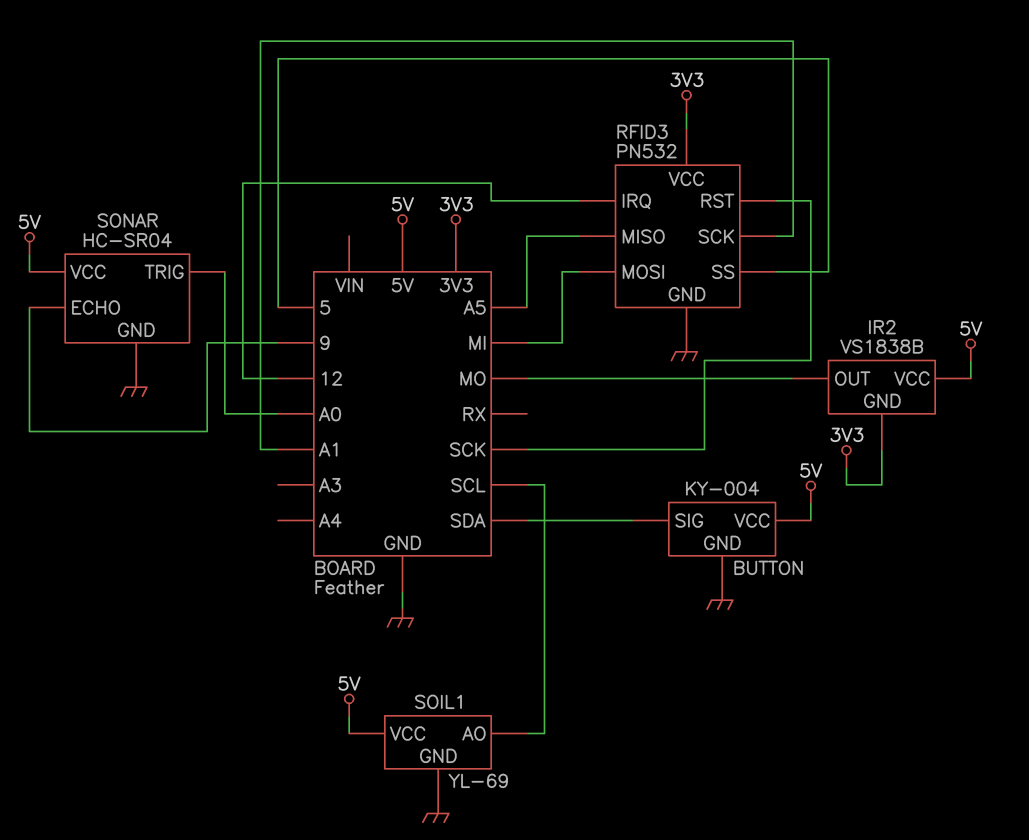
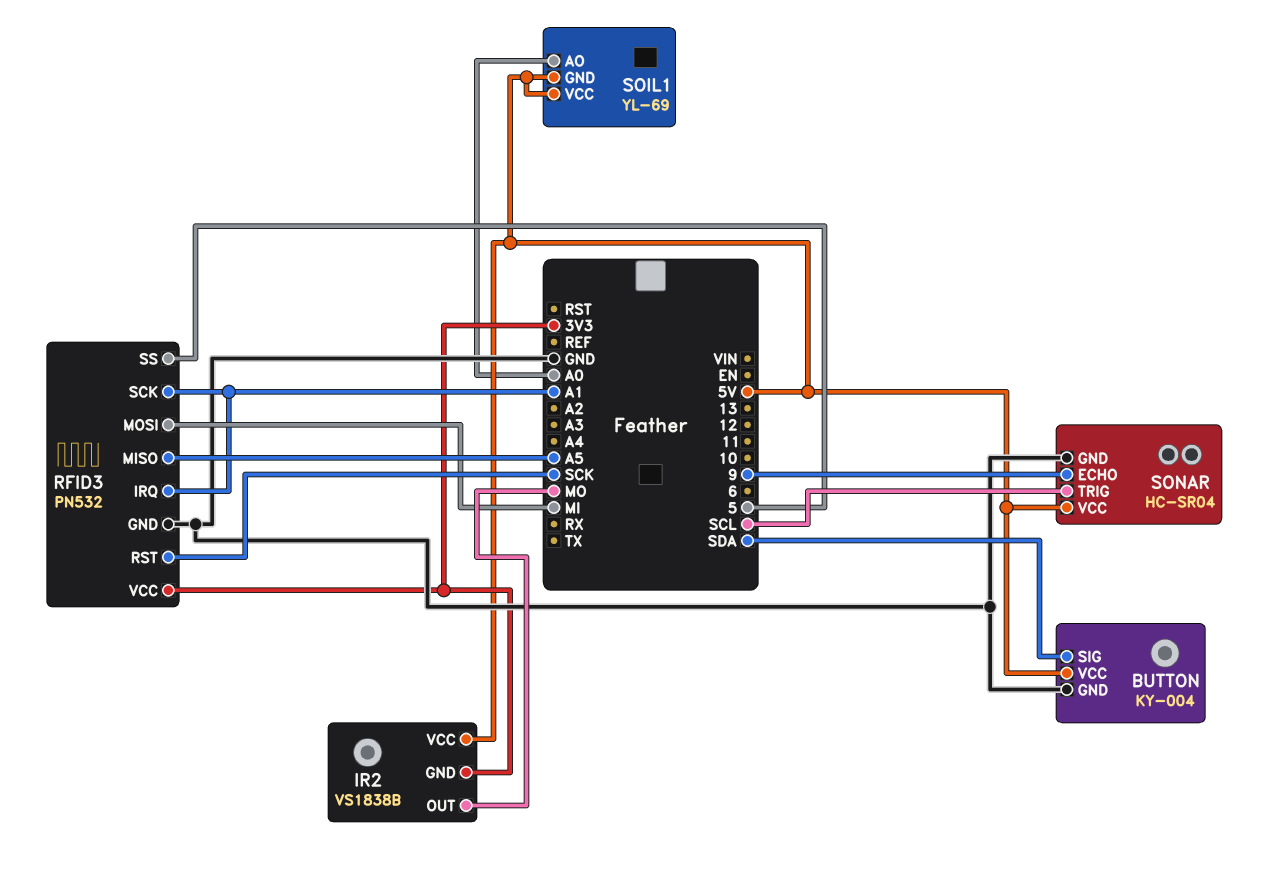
RFID3 pin IRQ: 12 -> A1
SOIL1 pin AO: SCL -> A0
SOIL1 pin GND: GND -> 5V
SONAR pin TRIG: A0 -> SCL

